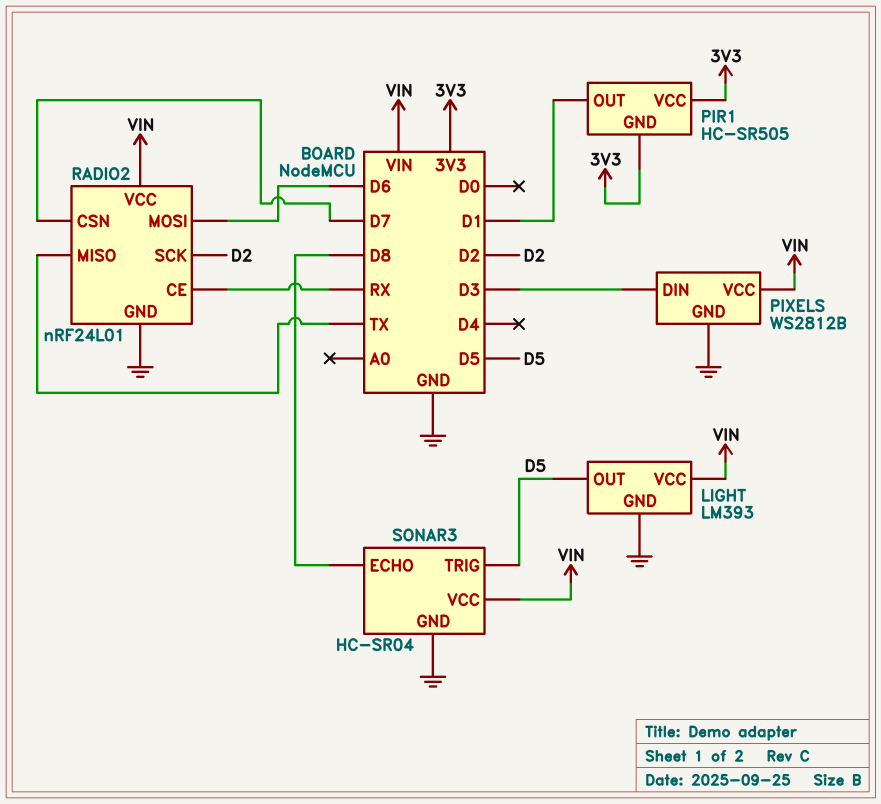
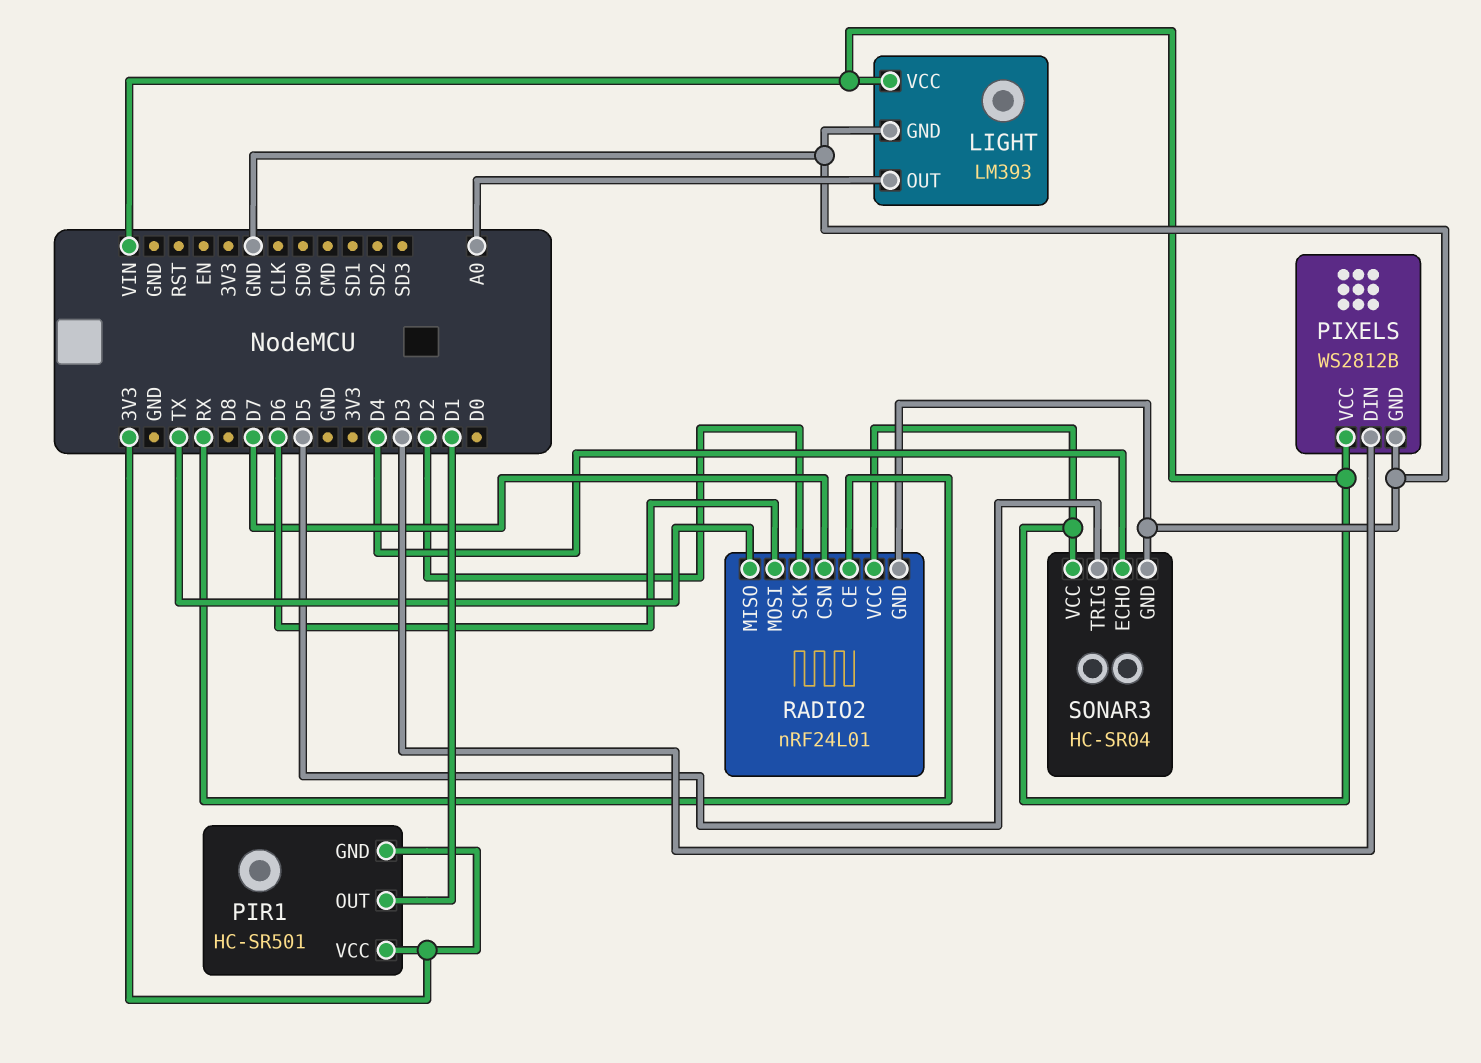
LIGHT pin OUT: D5 -> A0
PIR1: HC-SR505 -> HC-SR501
SONAR3 pin ECHO: D8 -> D4

